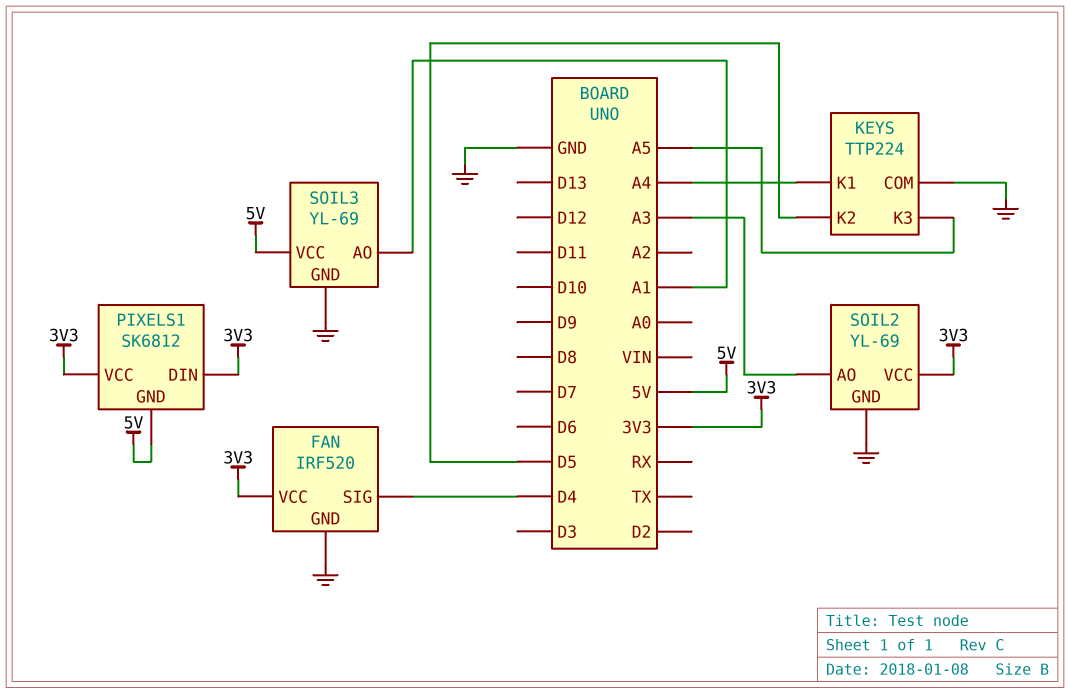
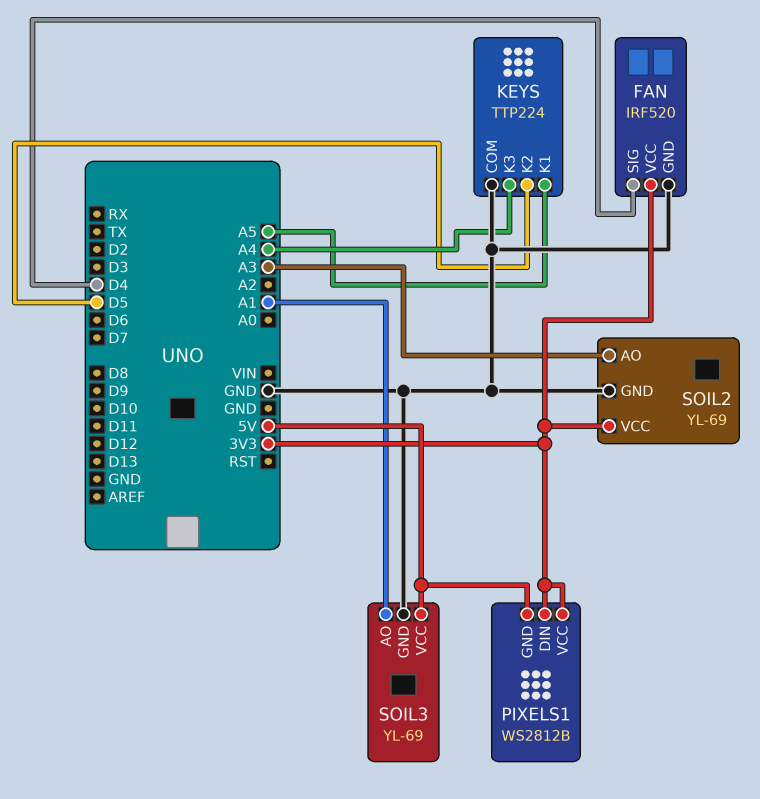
KEYS pin K1: A4 -> A5
KEYS pin K3: A5 -> A4
PIXELS1: SK6812 -> WS2812B

